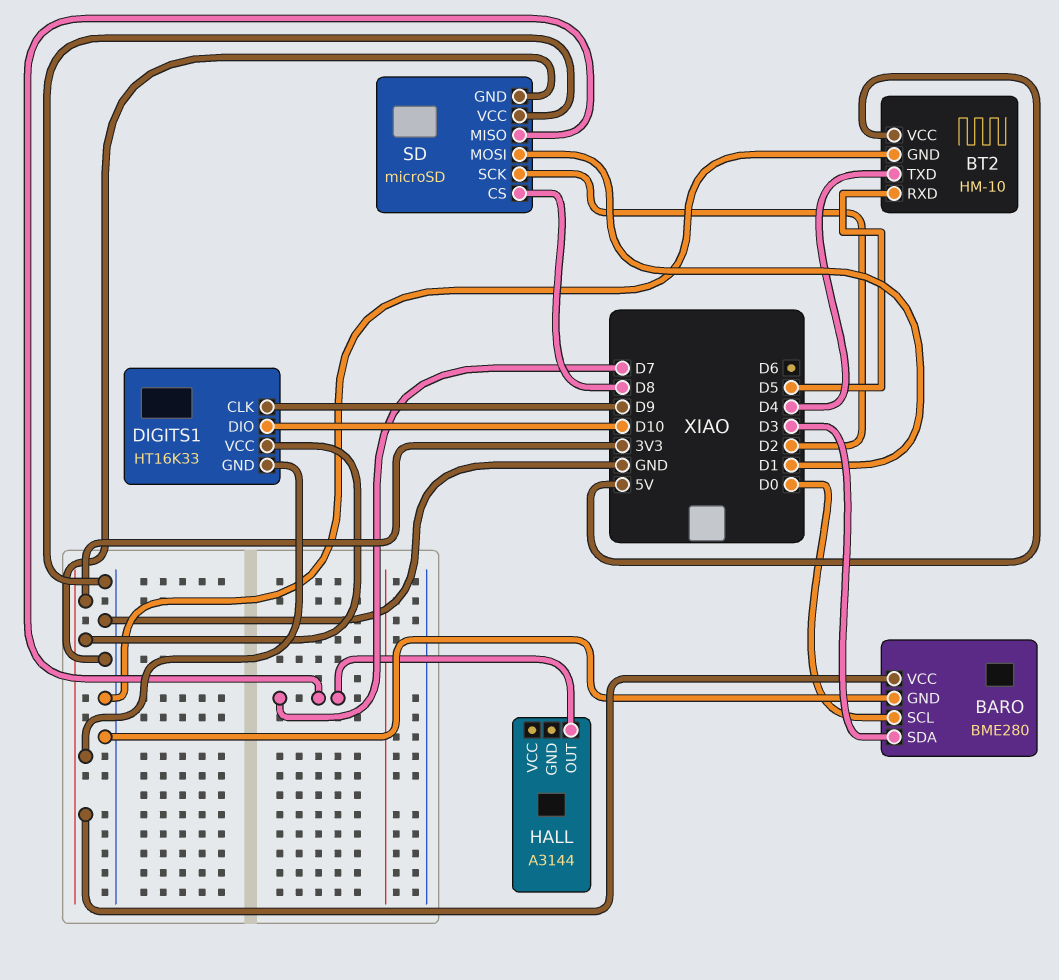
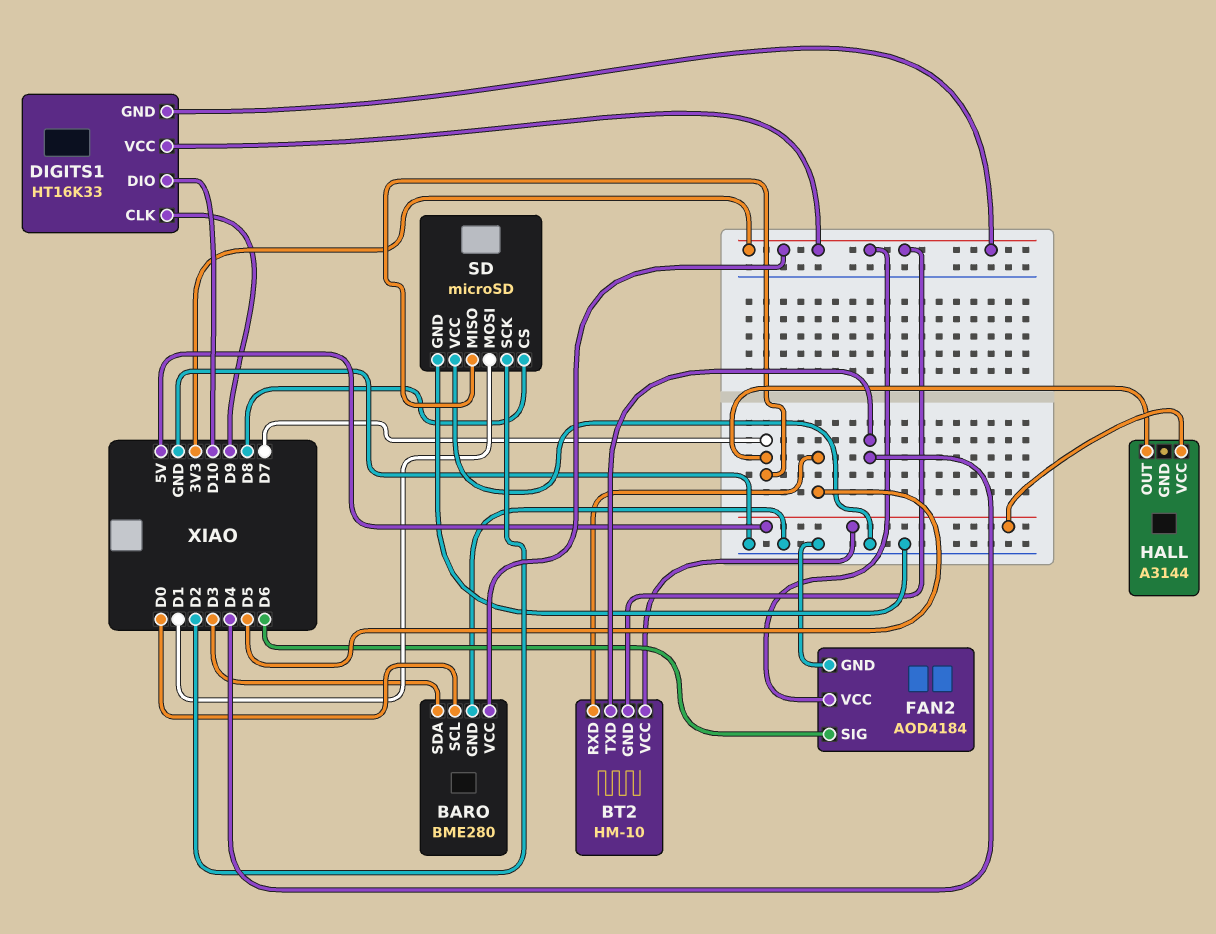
BT2 pin GND: GND -> 3V3
FAN2: none -> AOD4184
FAN2 pin GND: none -> GND
FAN2 pin SIG: none -> D6
FAN2 pin VCC: none -> 3V3
HALL pin VCC: none -> 5V

